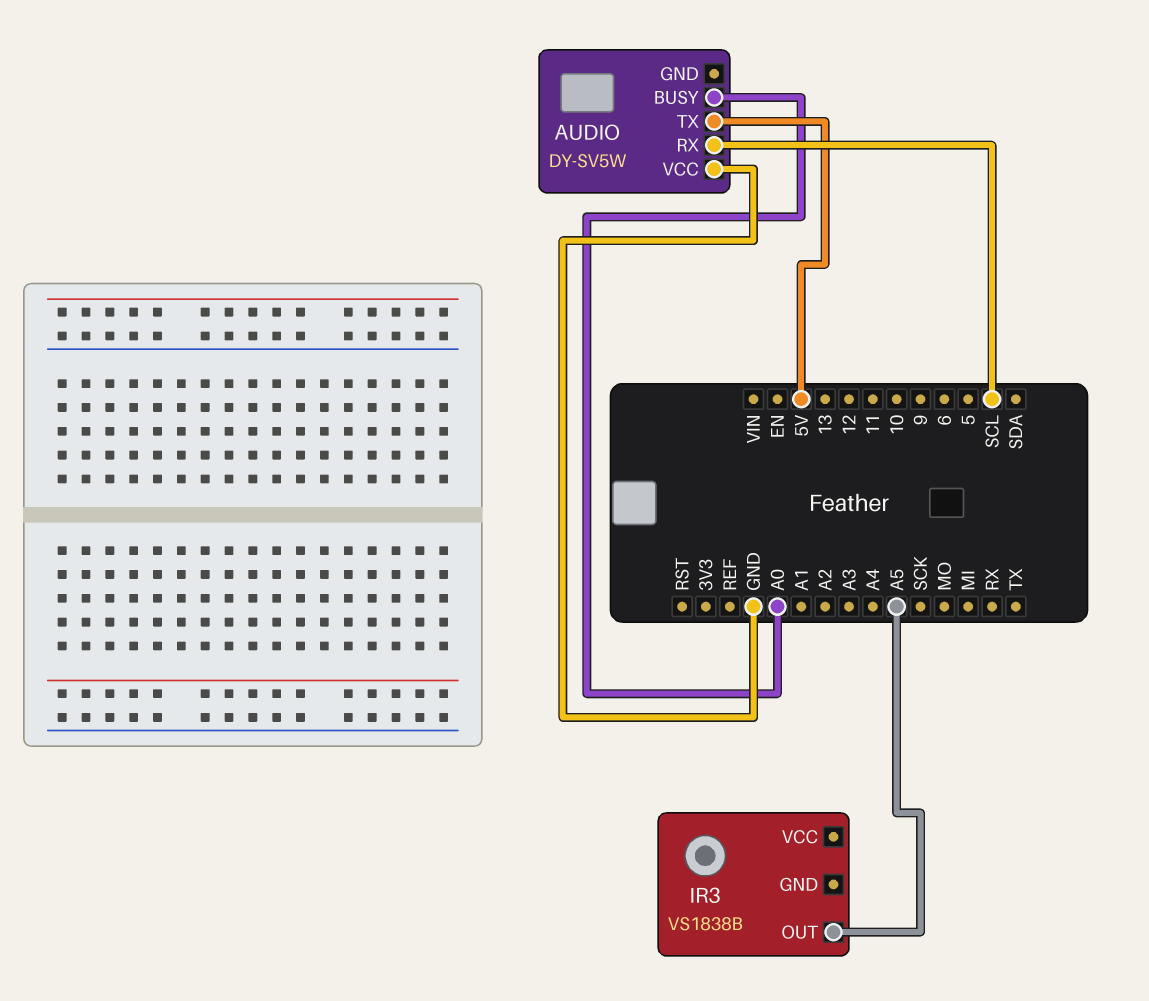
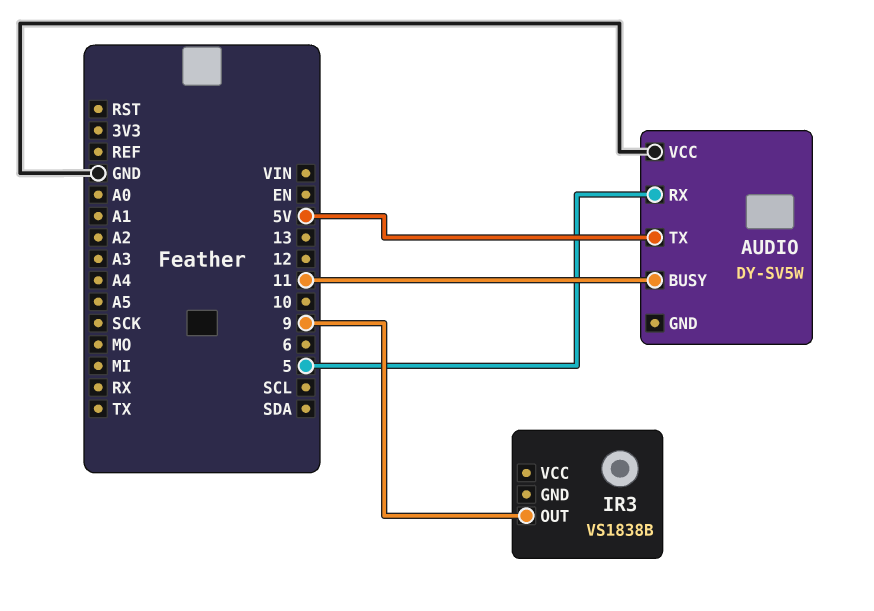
AUDIO pin BUSY: A0 -> 11
AUDIO pin RX: SCL -> 5
IR3 pin OUT: A5 -> 9

